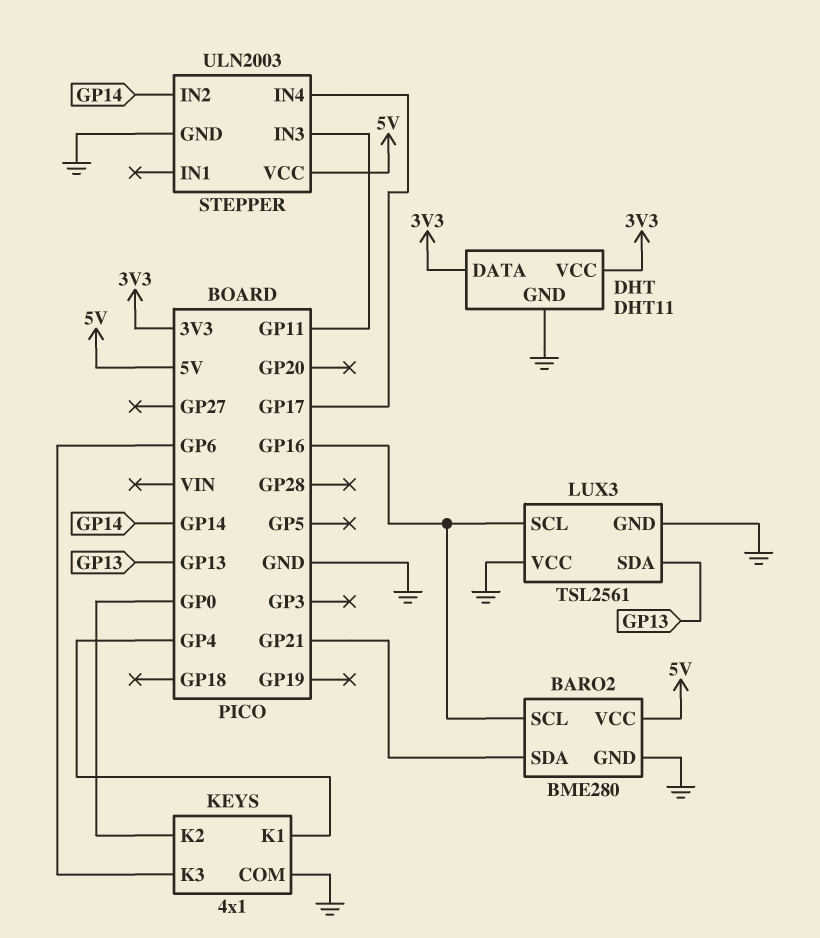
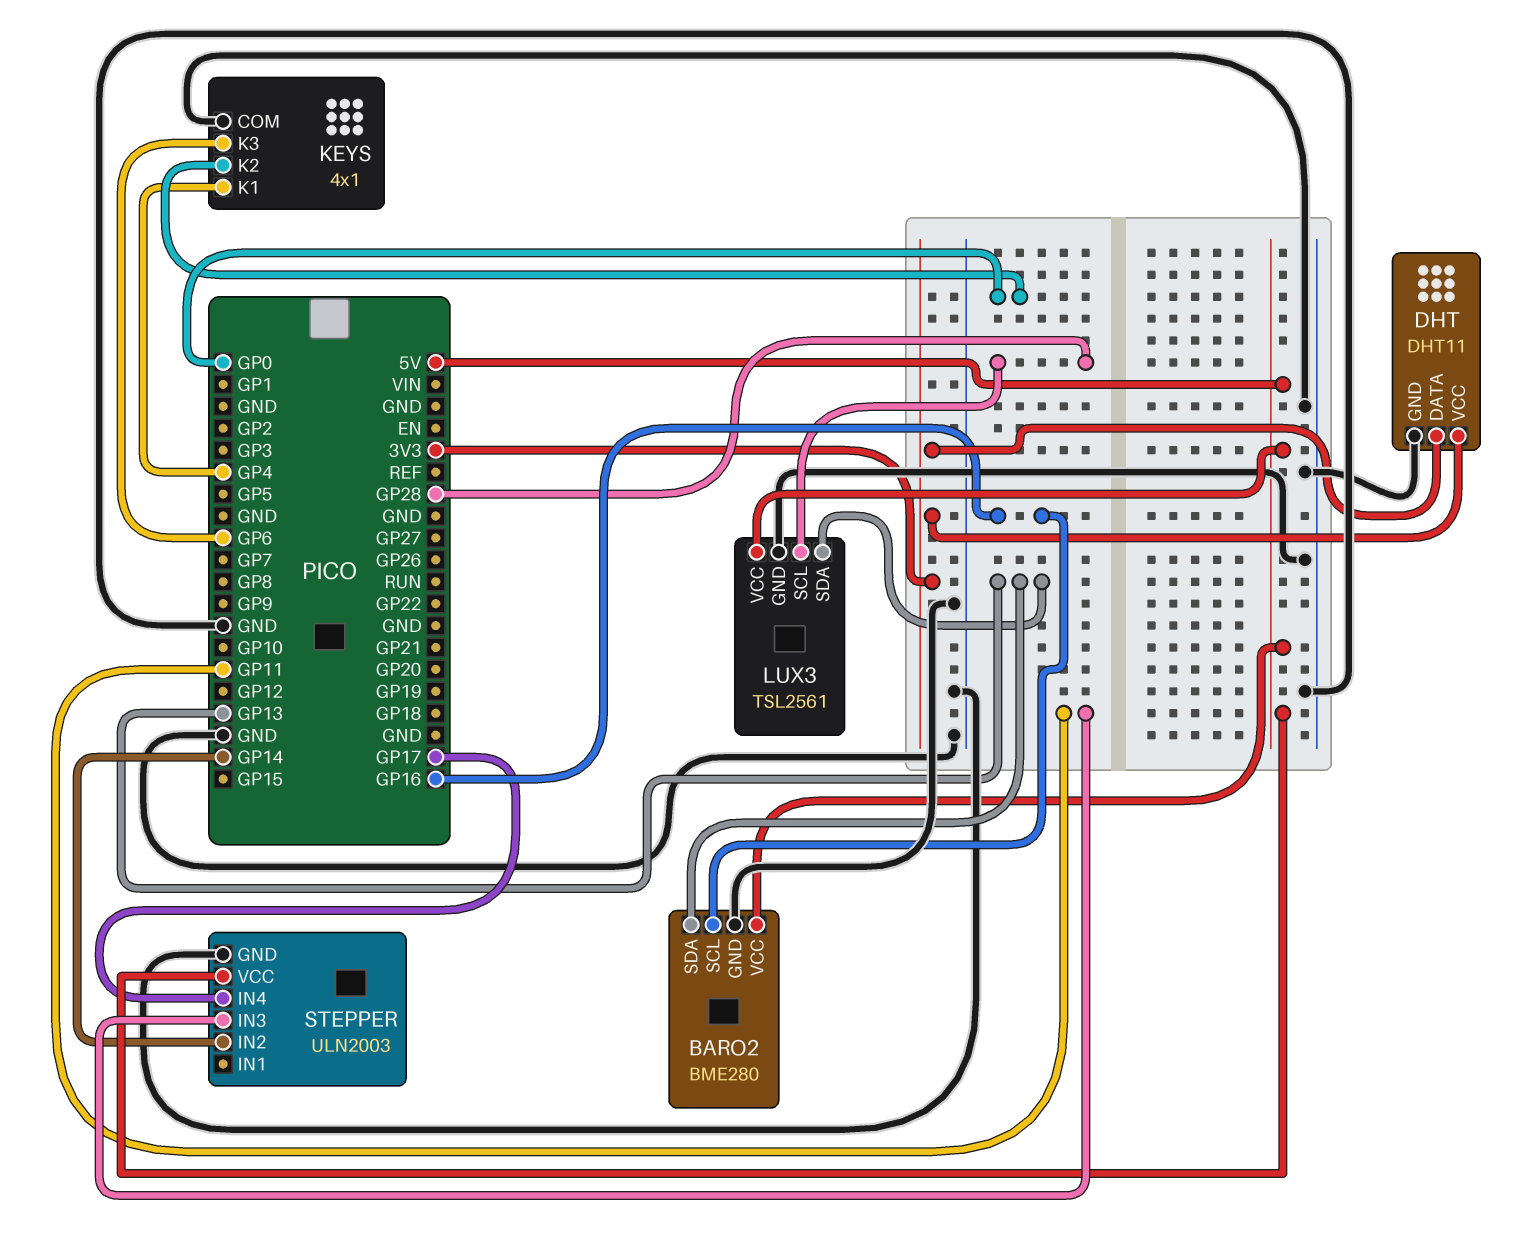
BARO2 pin SDA: GP21 -> GP13
LUX3 pin SCL: GP16 -> GP28
LUX3 pin VCC: GND -> 5V

